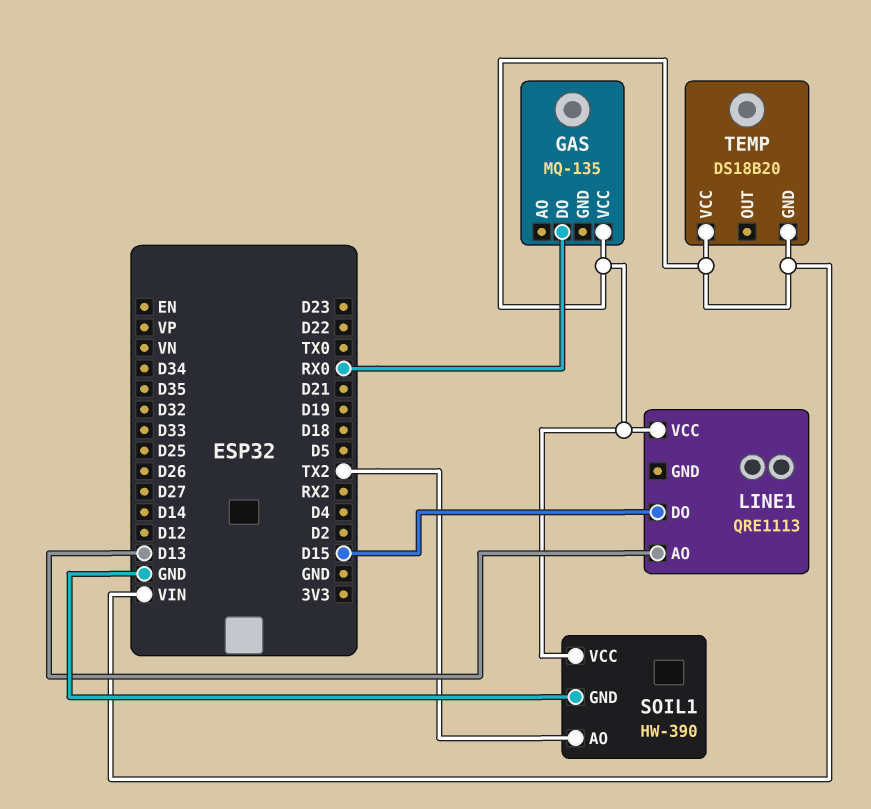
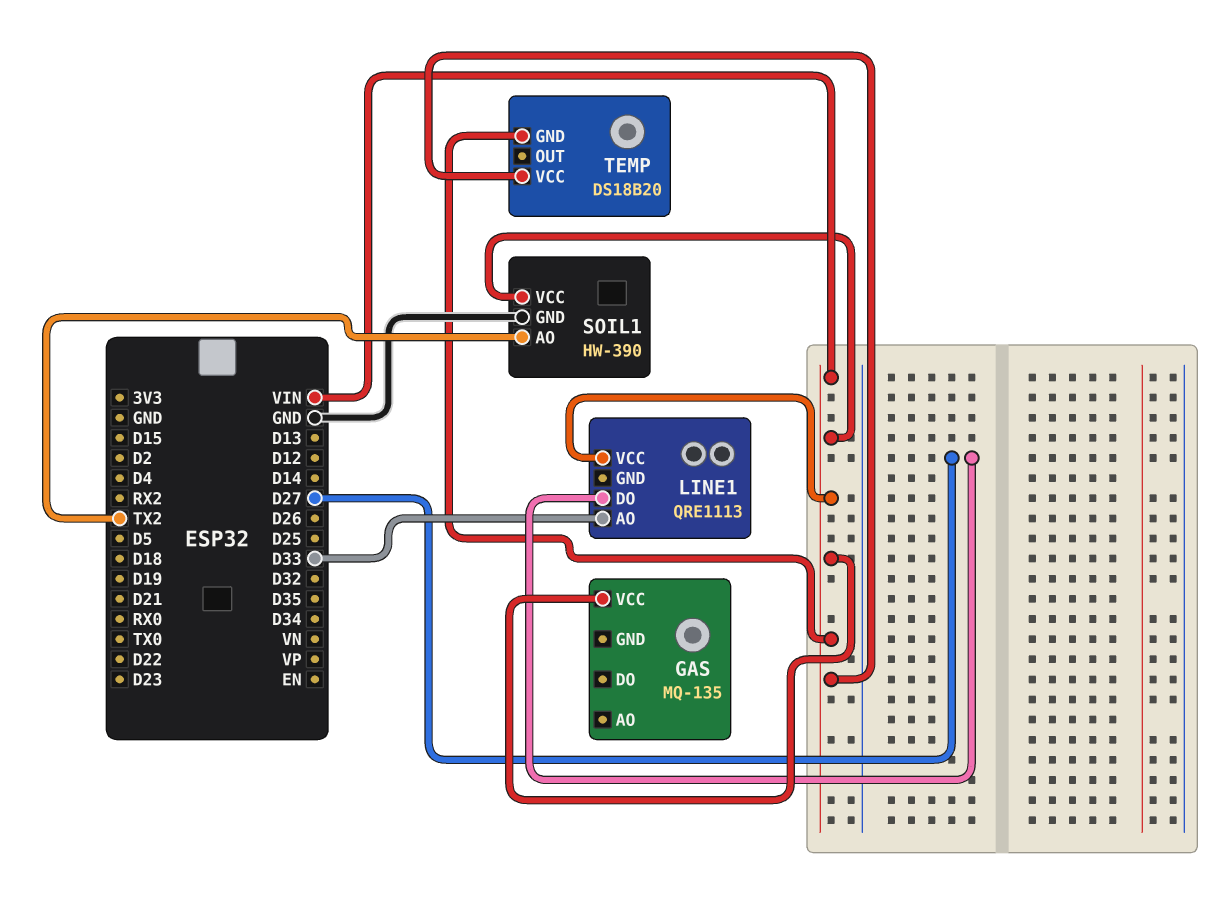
GAS pin DO: RX0 -> none
LINE1 pin AO: D13 -> D33
LINE1 pin DO: D15 -> D27

